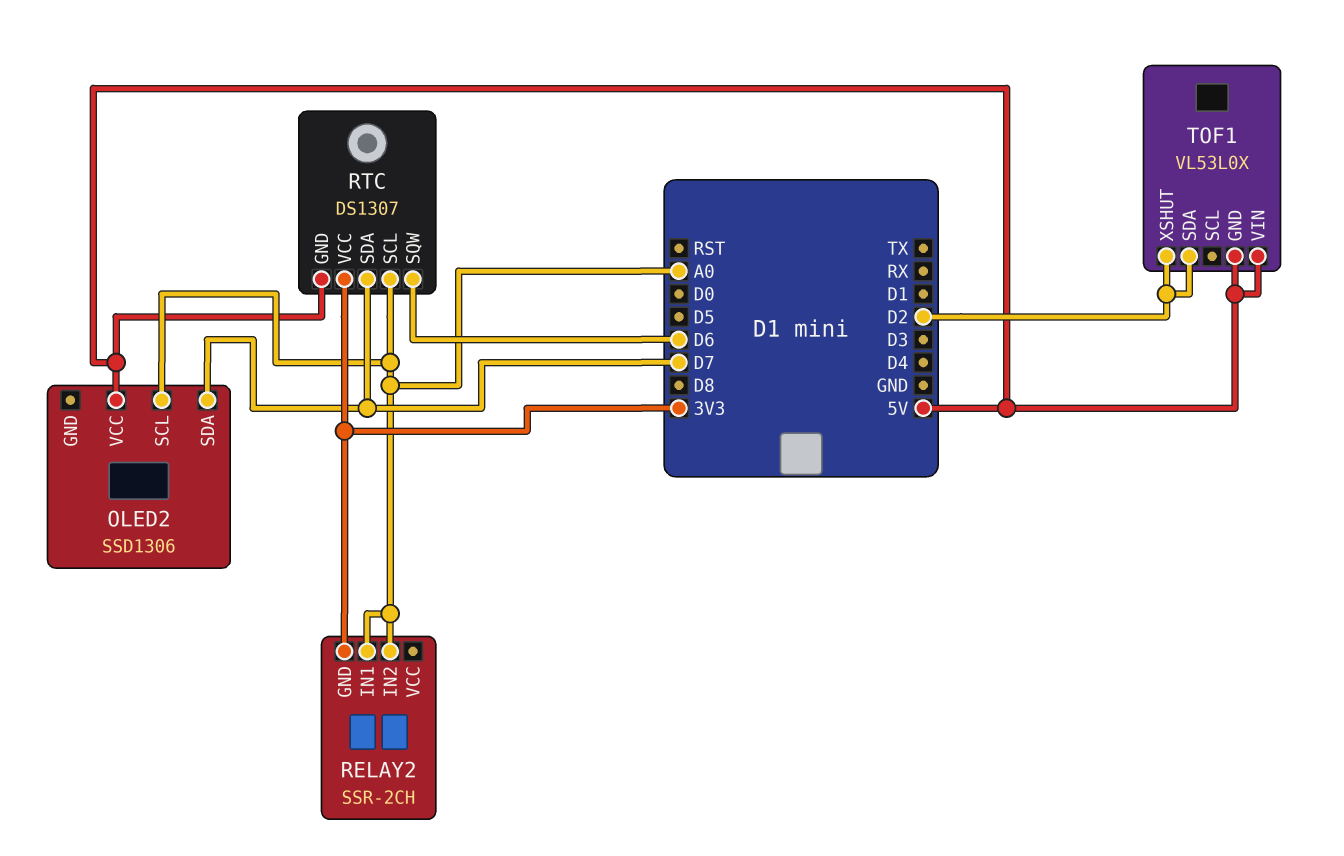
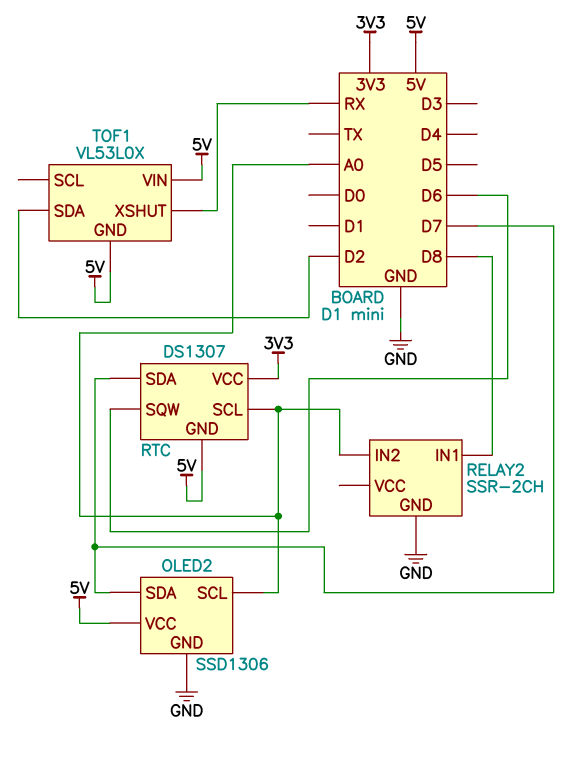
OLED2 pin GND: none -> GND
RELAY2 pin GND: 3V3 -> GND
RELAY2 pin IN1: A0 -> D8
TOF1 pin XSHUT: D2 -> RX

